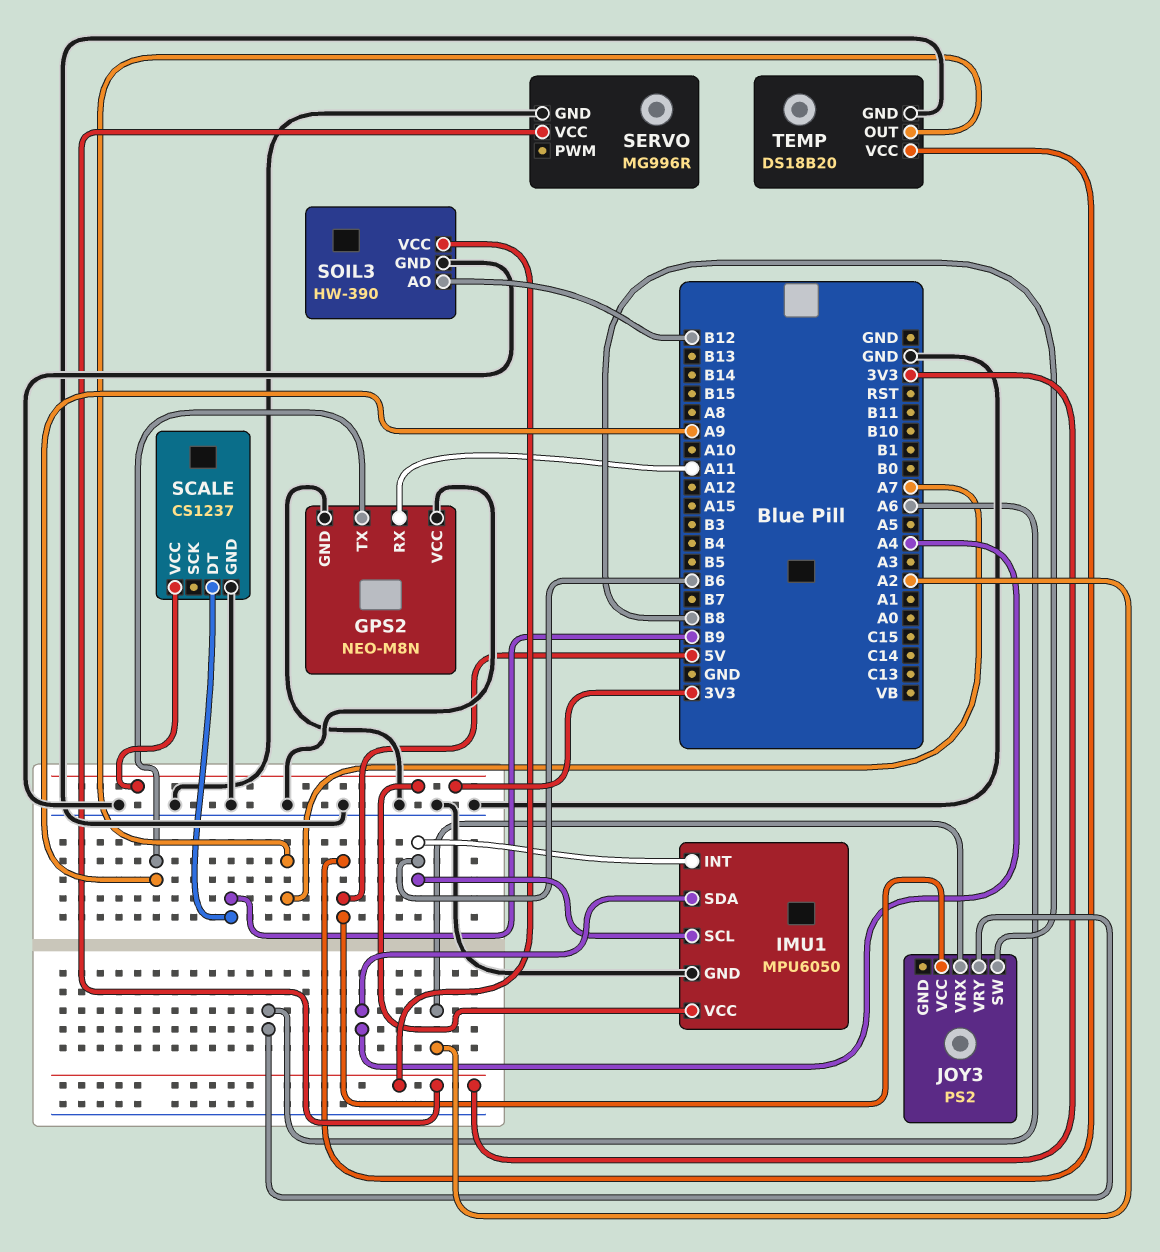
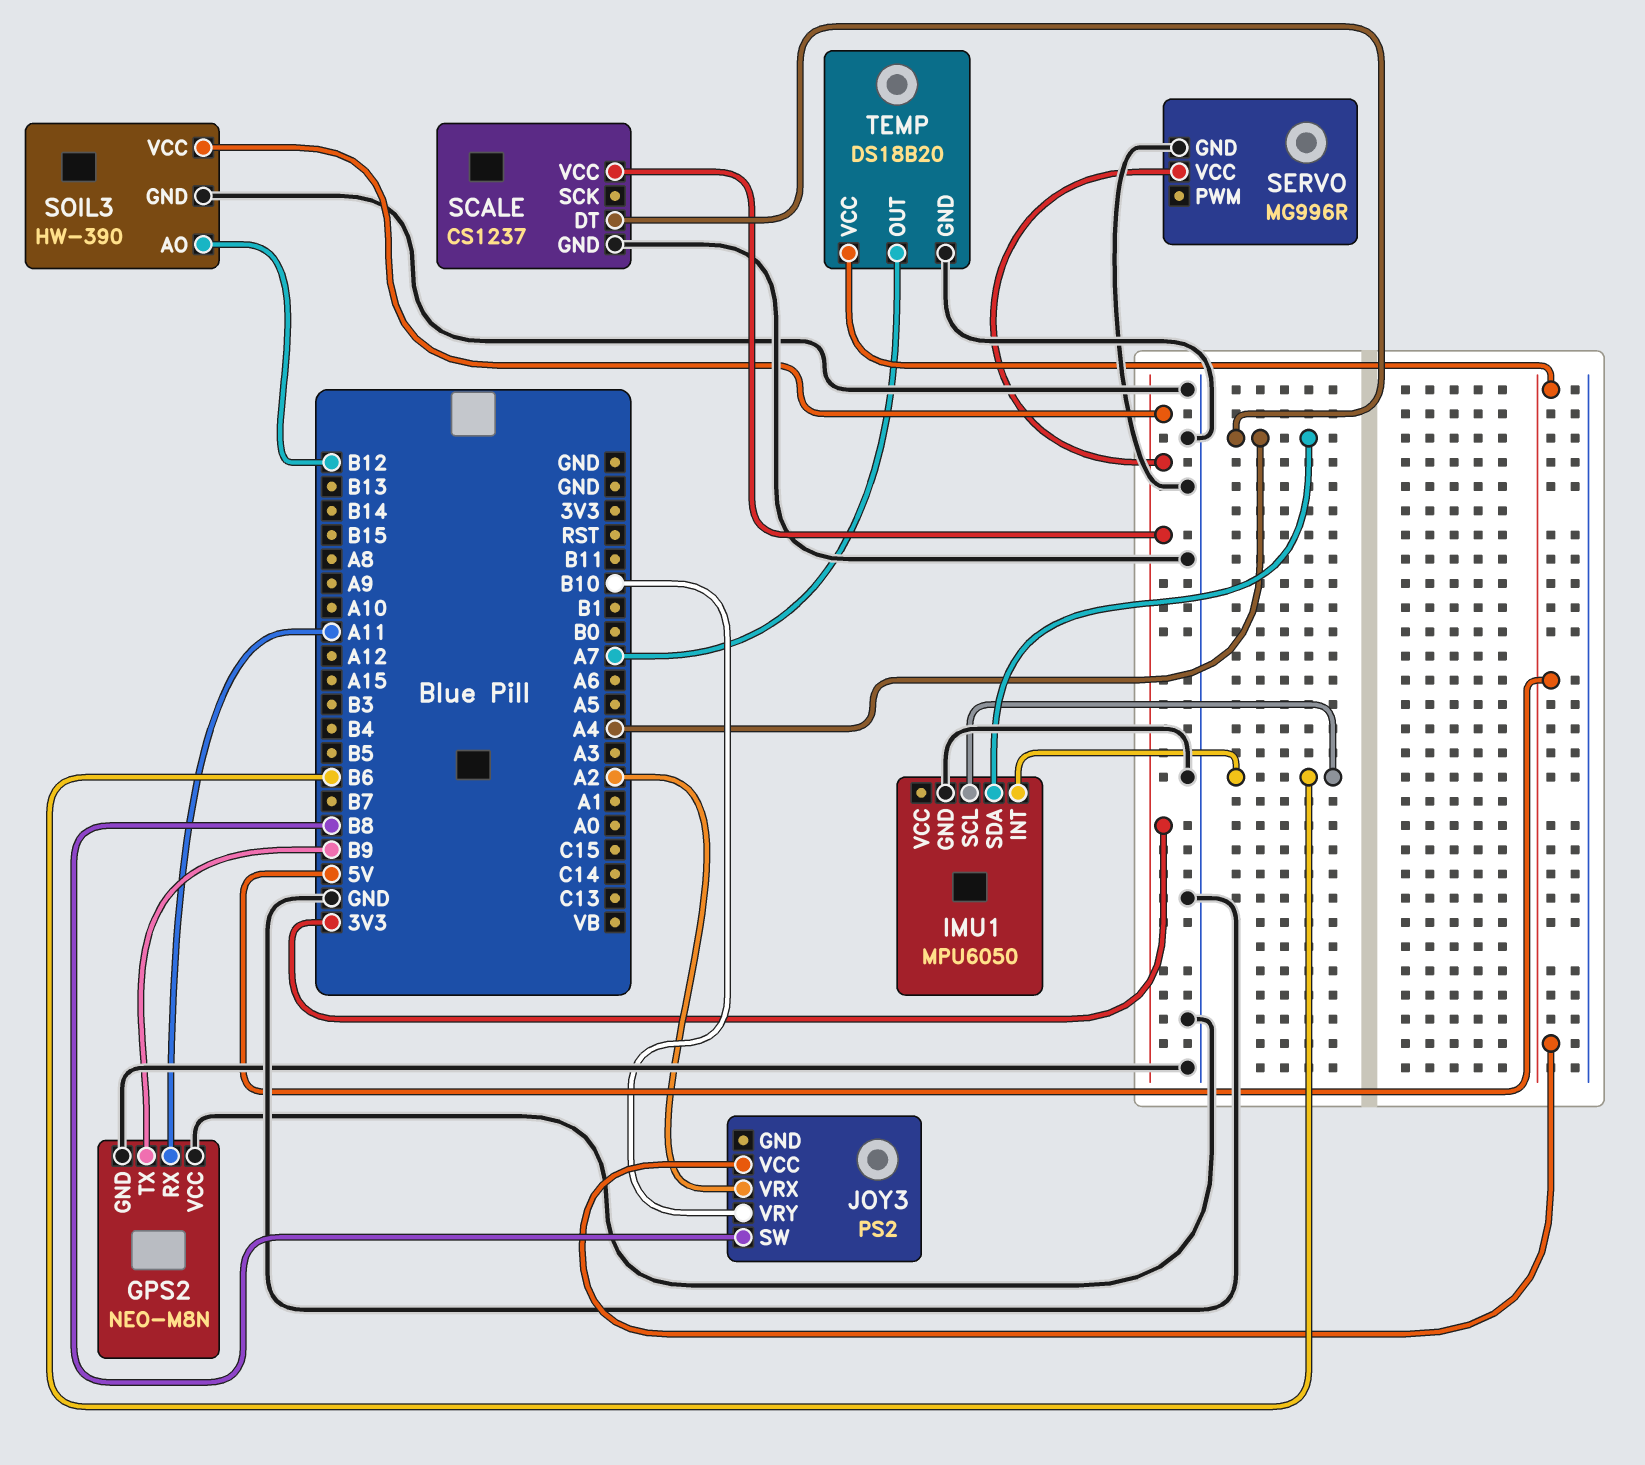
GPS2 pin TX: A9 -> B9
IMU1 pin VCC: 3V3 -> none
JOY3 pin VRY: A6 -> B10
SCALE pin DT: B9 -> A4

